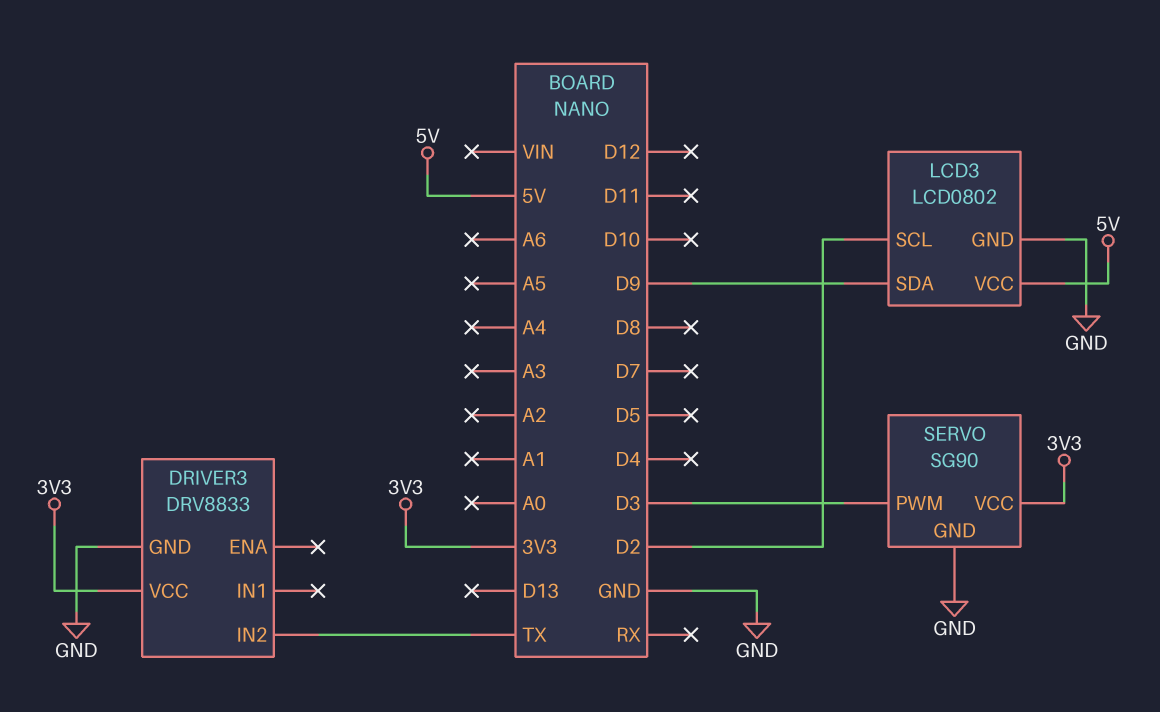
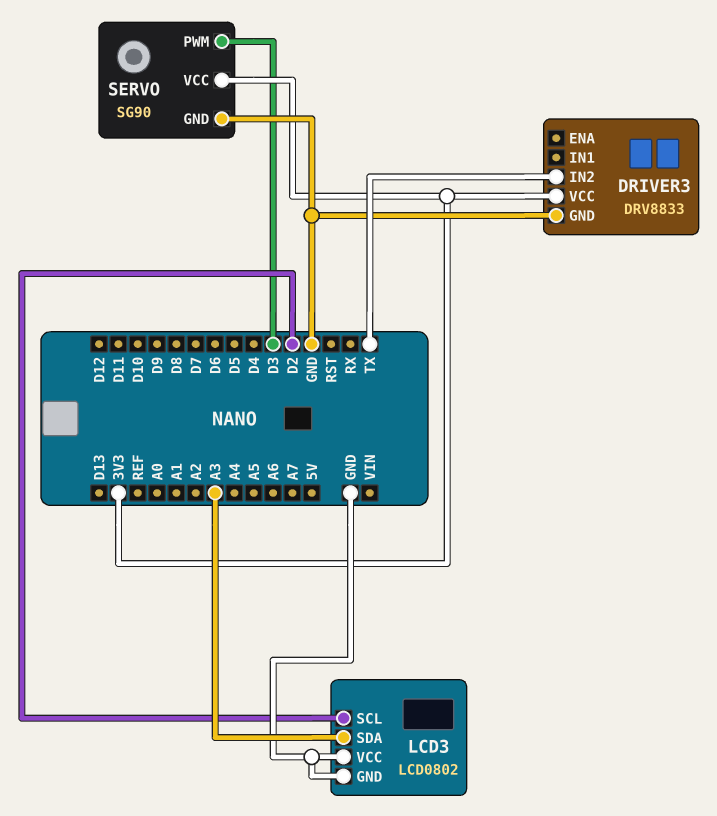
LCD3 pin SDA: D9 -> A3
LCD3 pin VCC: 5V -> GND

